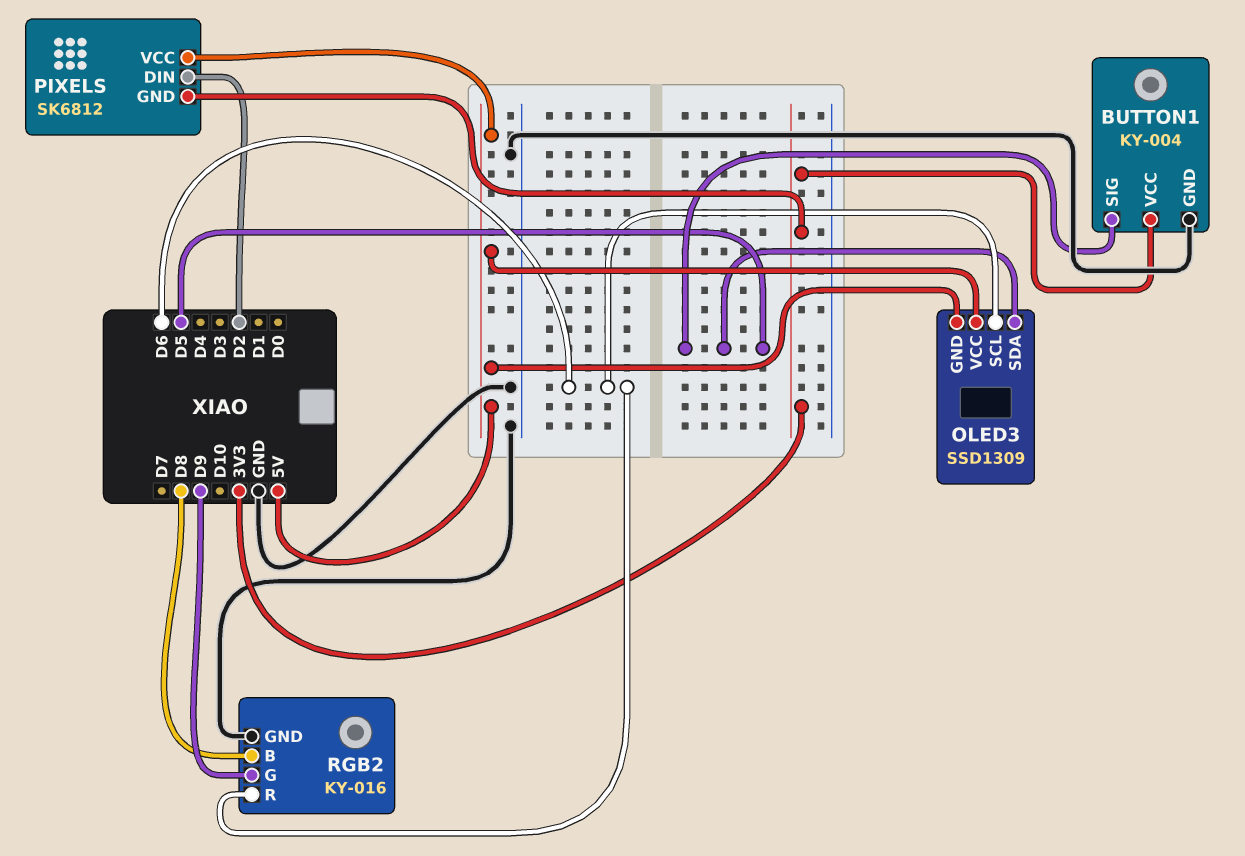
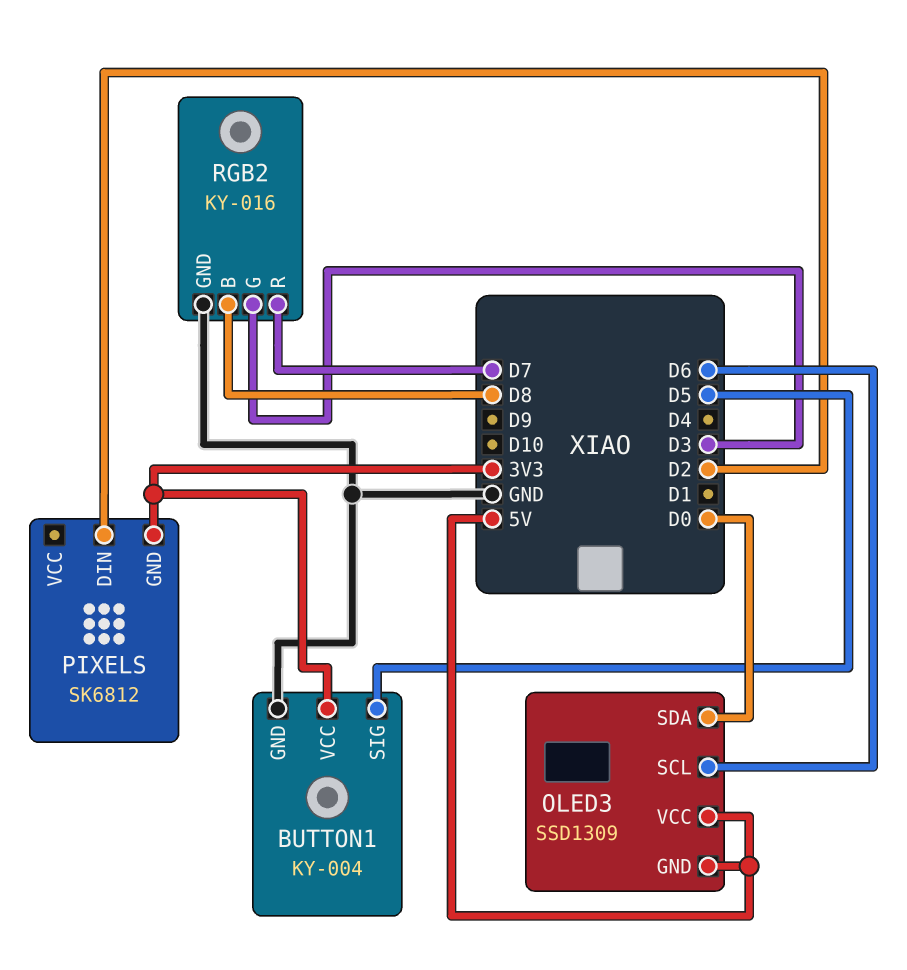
OLED3 pin SDA: D5 -> D0
PIXELS pin VCC: 5V -> none
RGB2 pin G: D9 -> D3
RGB2 pin R: D6 -> D7

